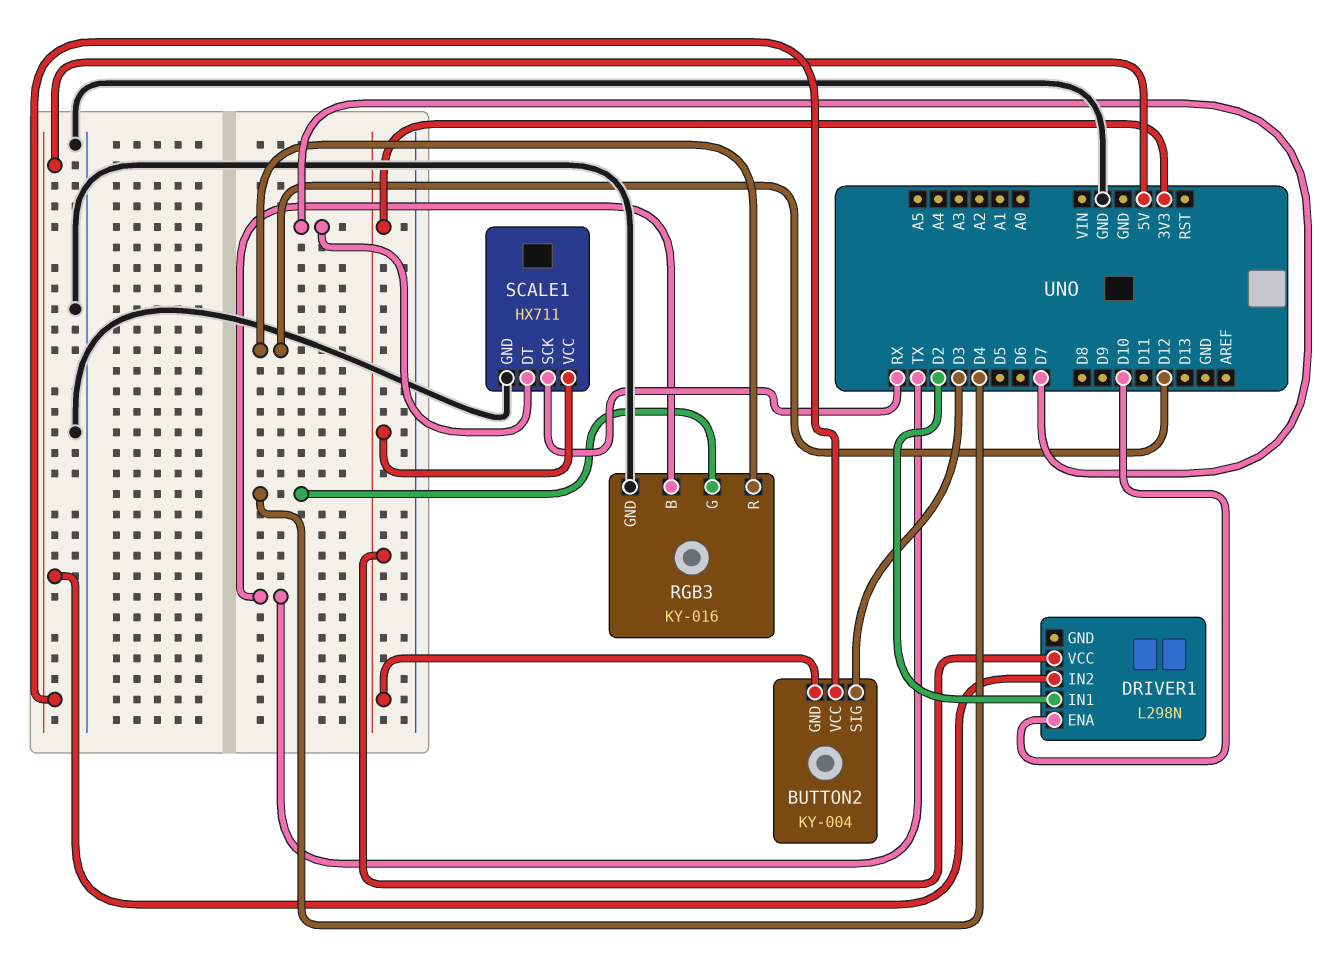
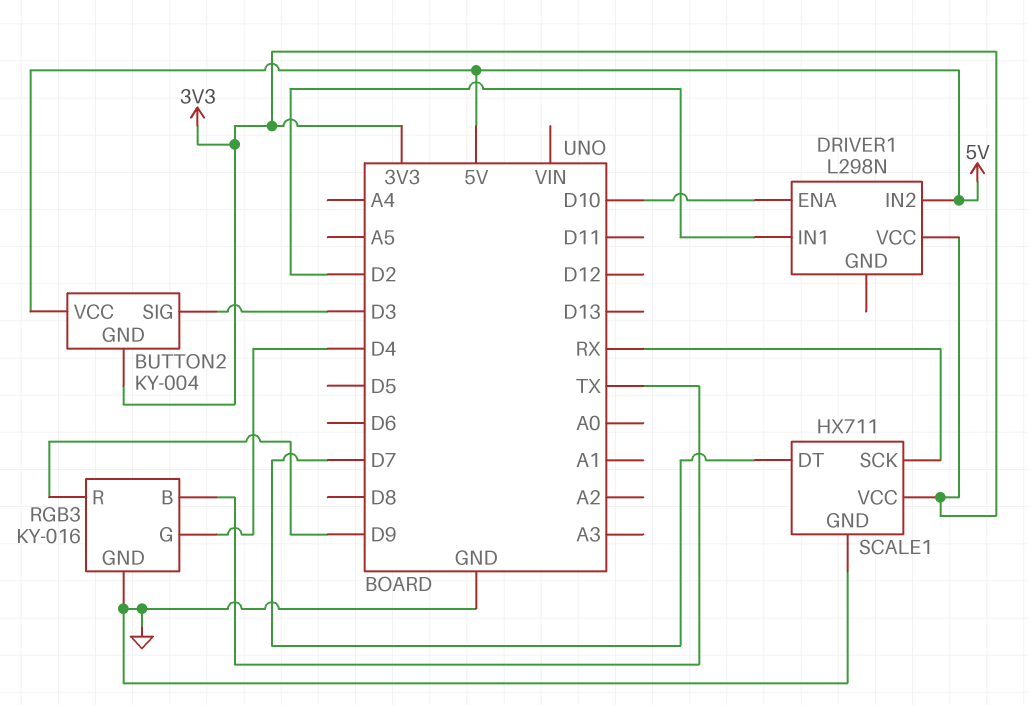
RGB3 pin R: D12 -> D9

